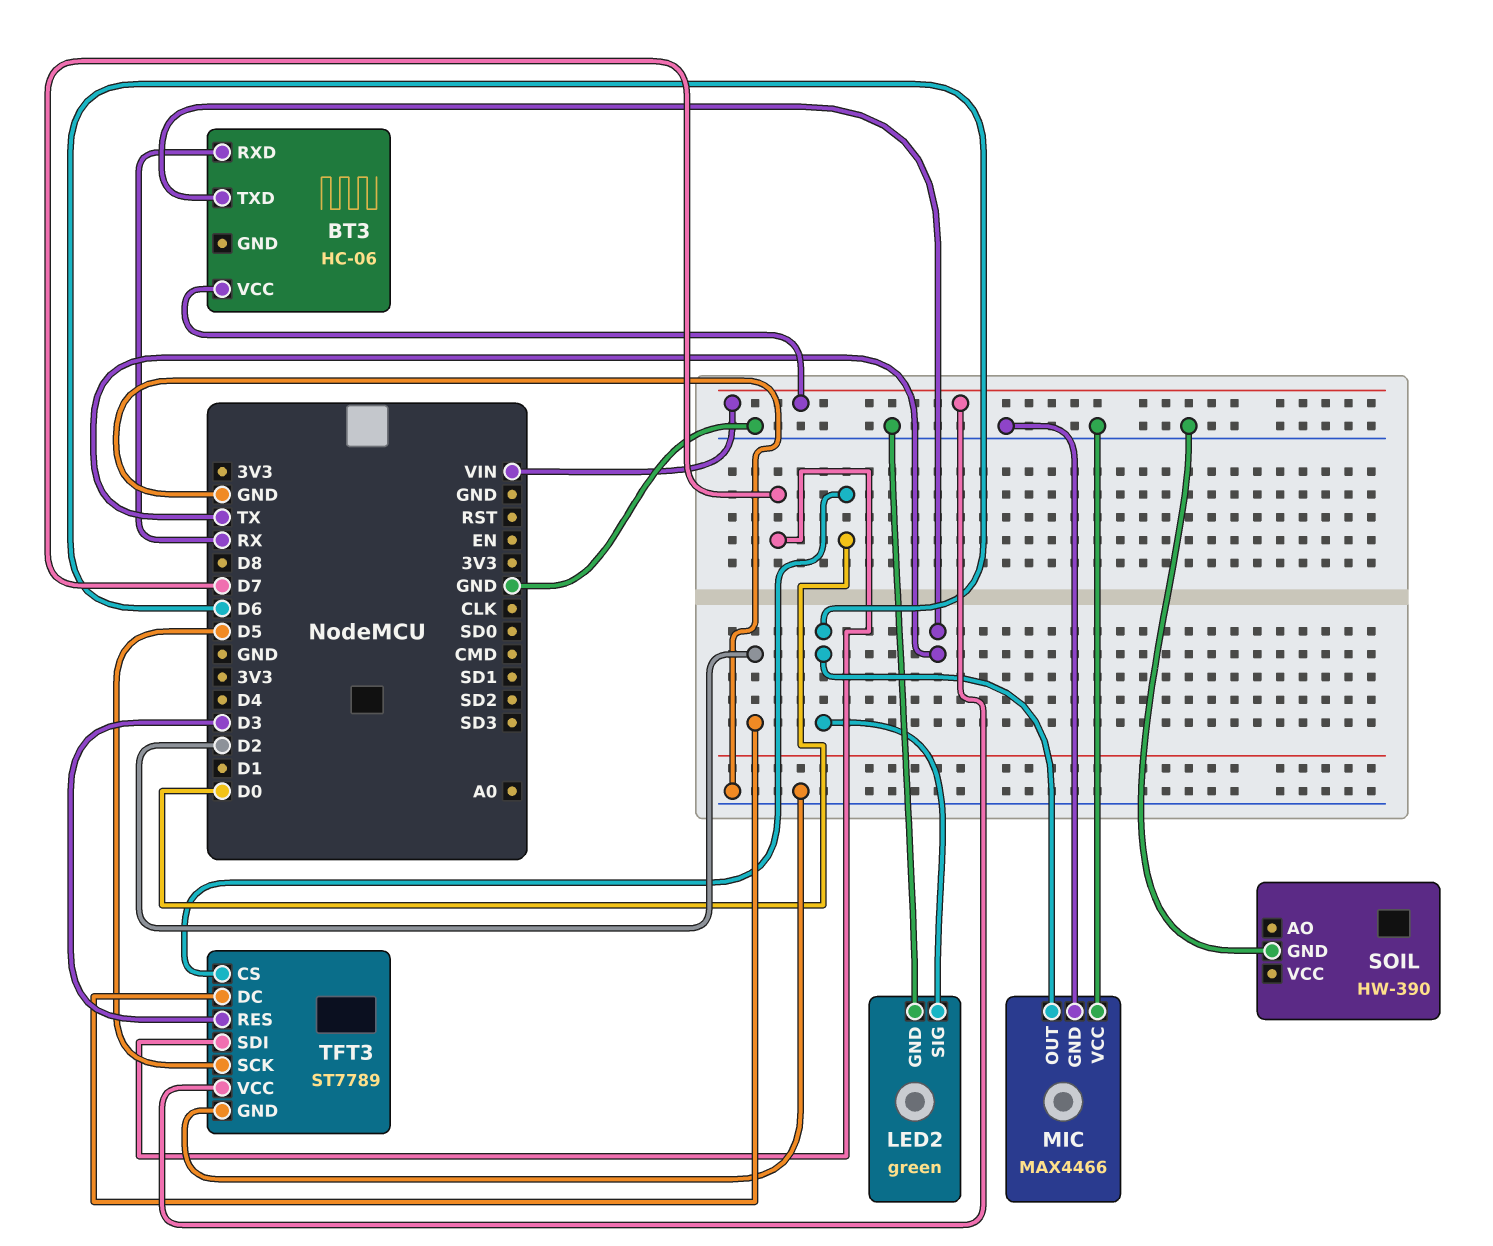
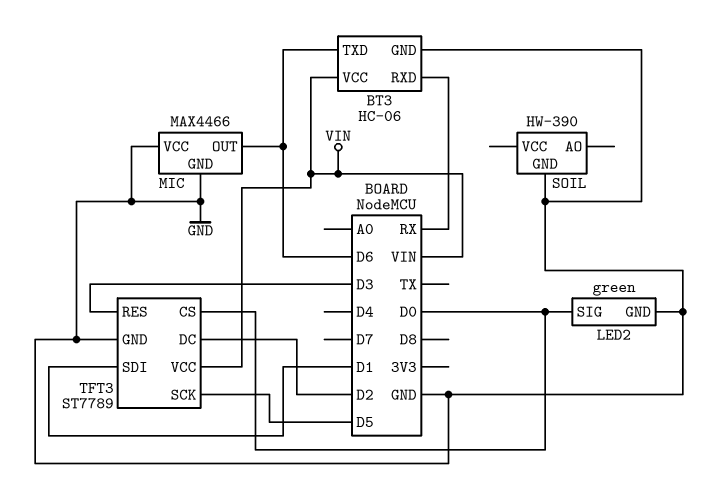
BT3 pin GND: none -> GND
BT3 pin TXD: TX -> D6
LED2 pin SIG: D6 -> D0
TFT3 pin SDI: D7 -> D1

